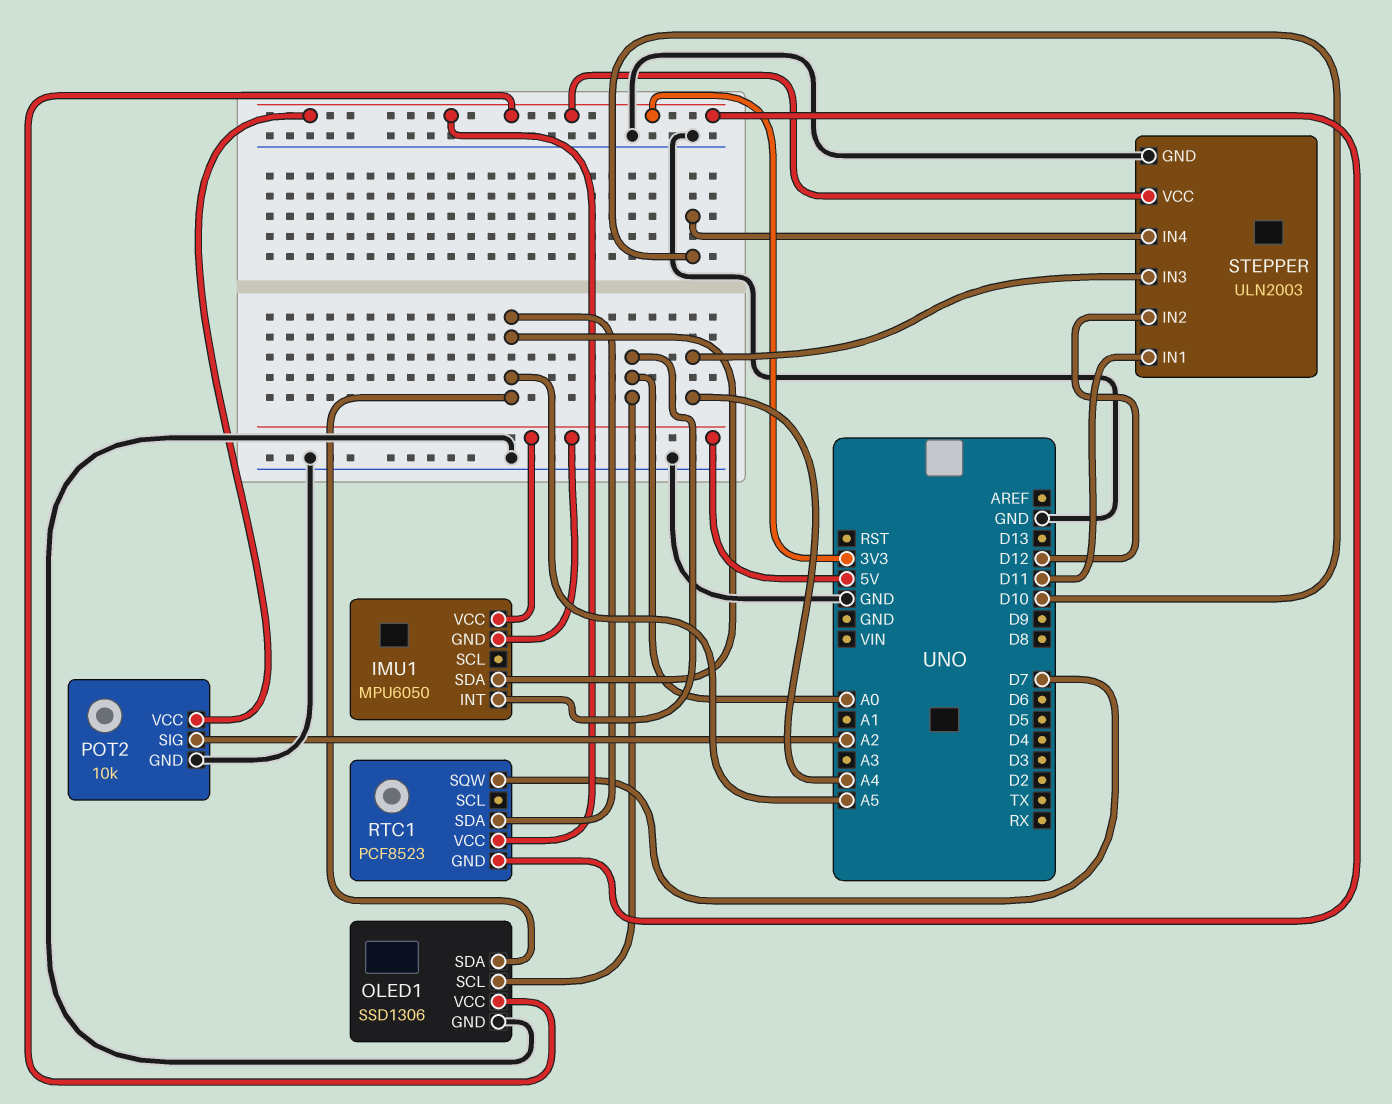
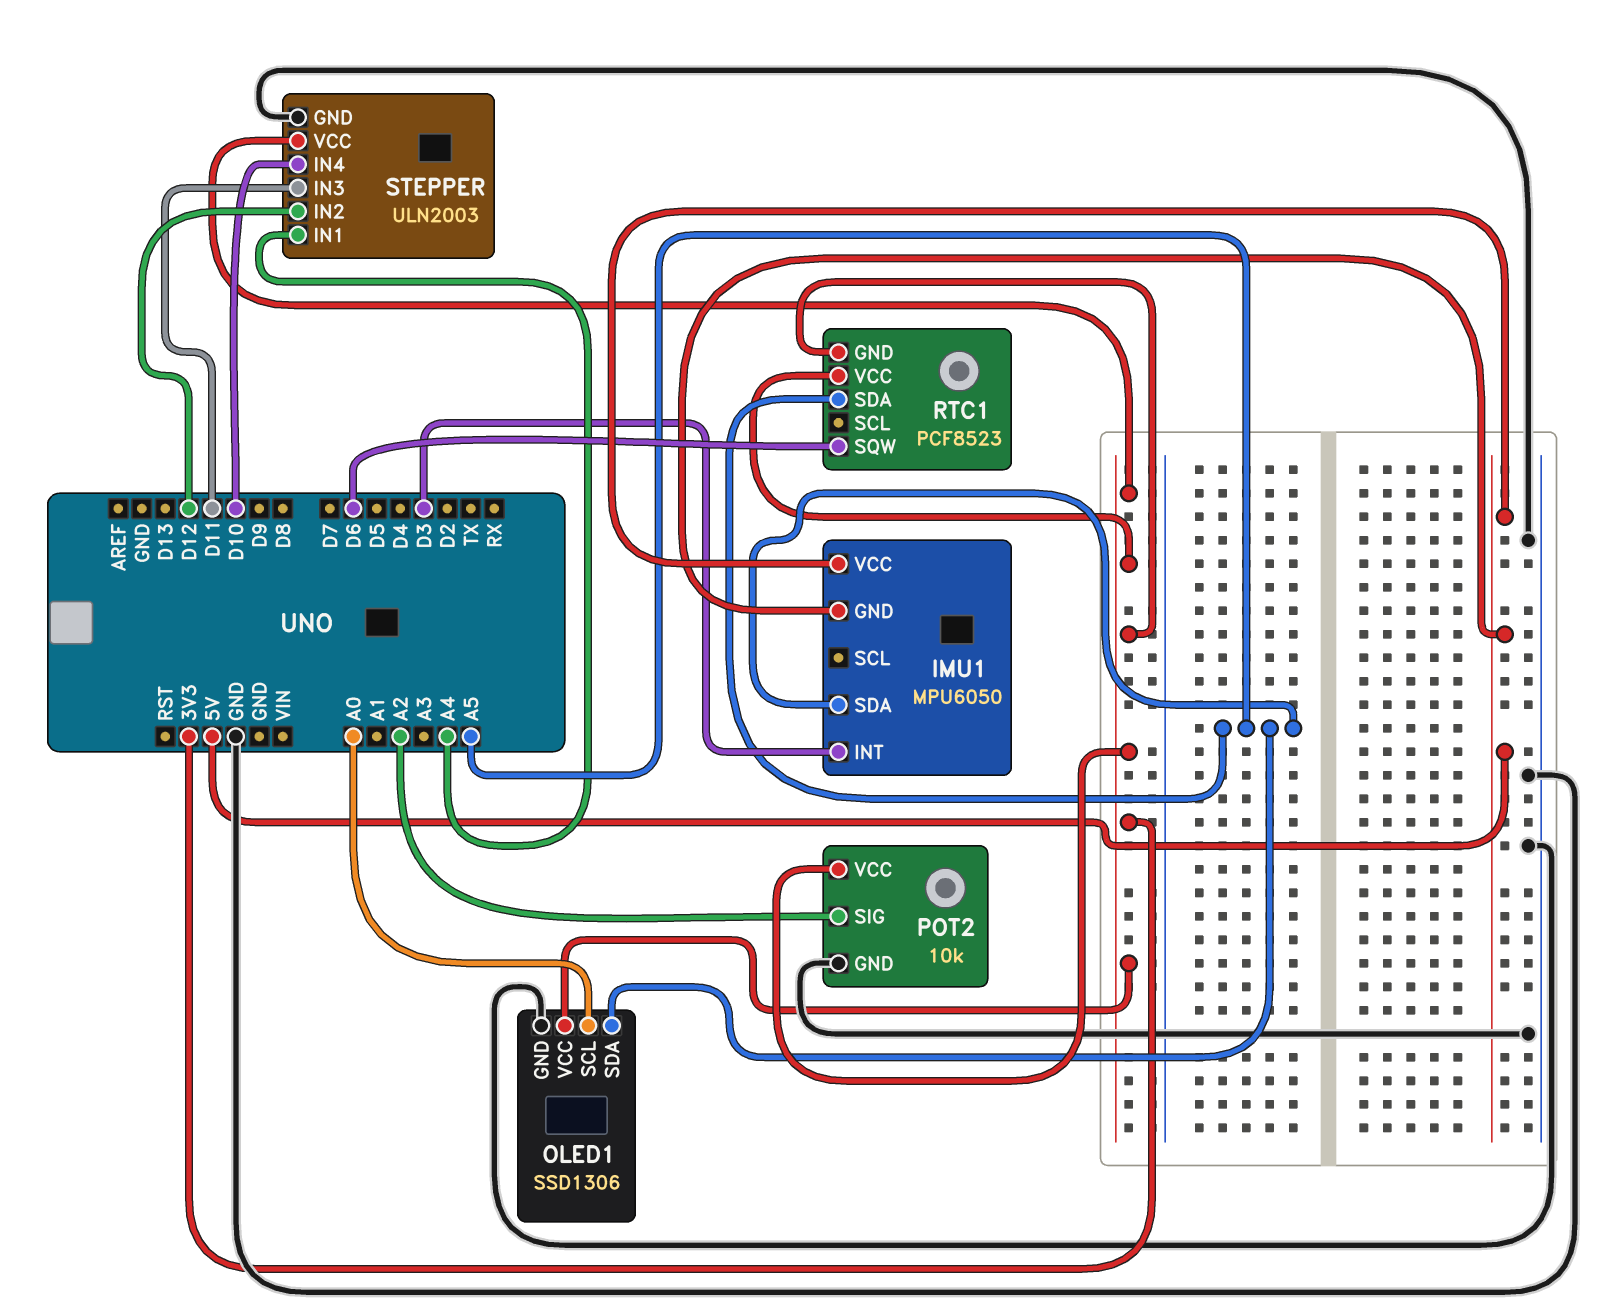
IMU1 pin INT: A0 -> D3
RTC1 pin SQW: D7 -> D6
STEPPER pin IN1: D11 -> A4
STEPPER pin IN3: A4 -> D11

